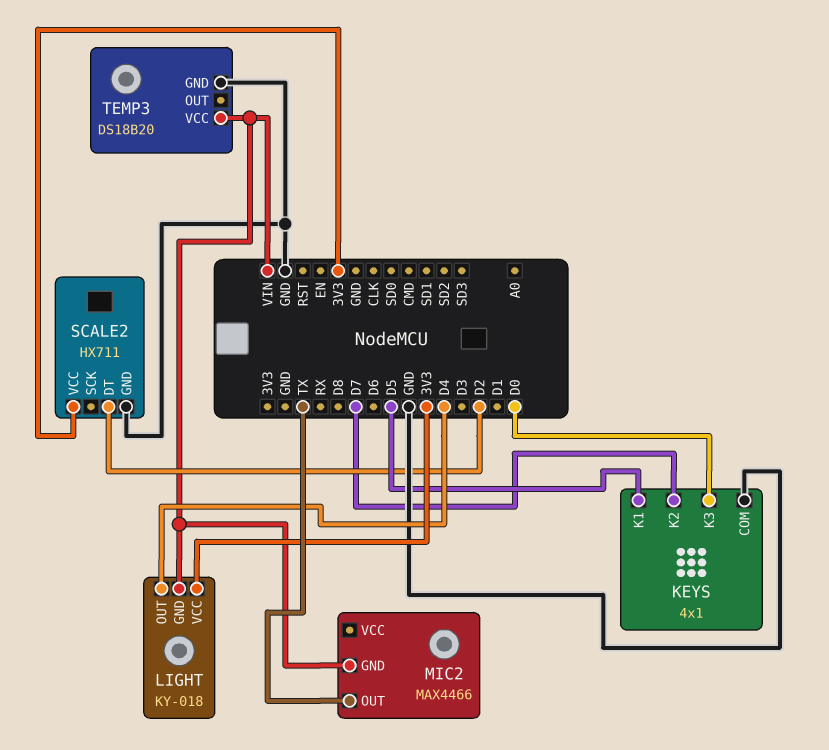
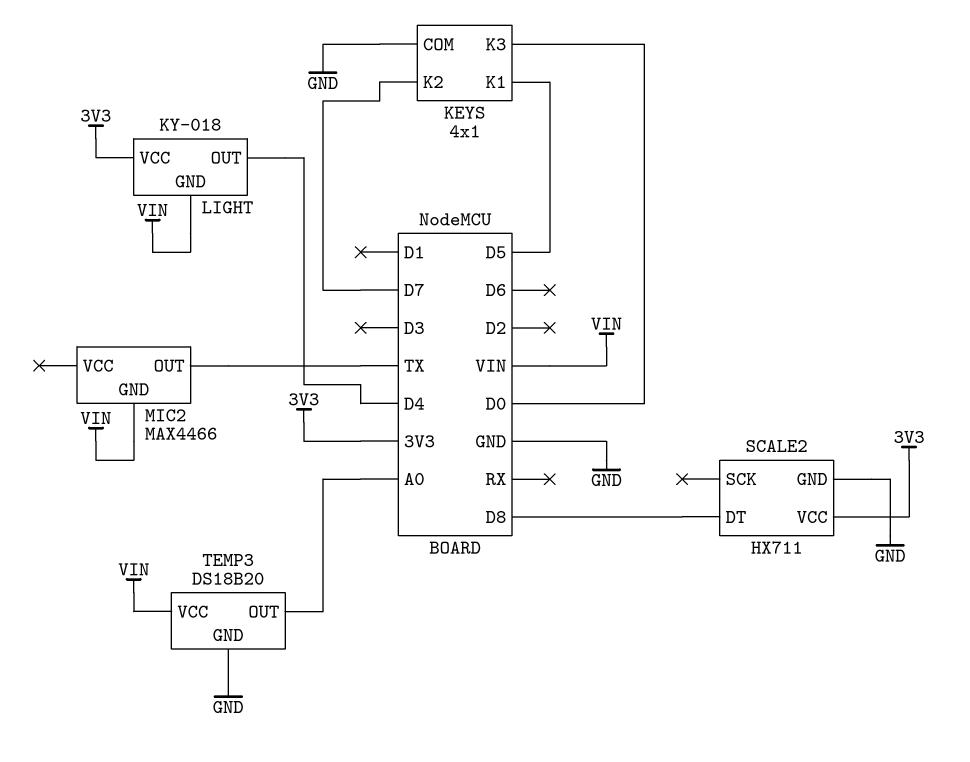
SCALE2 pin DT: D2 -> D8
TEMP3 pin OUT: none -> A0

